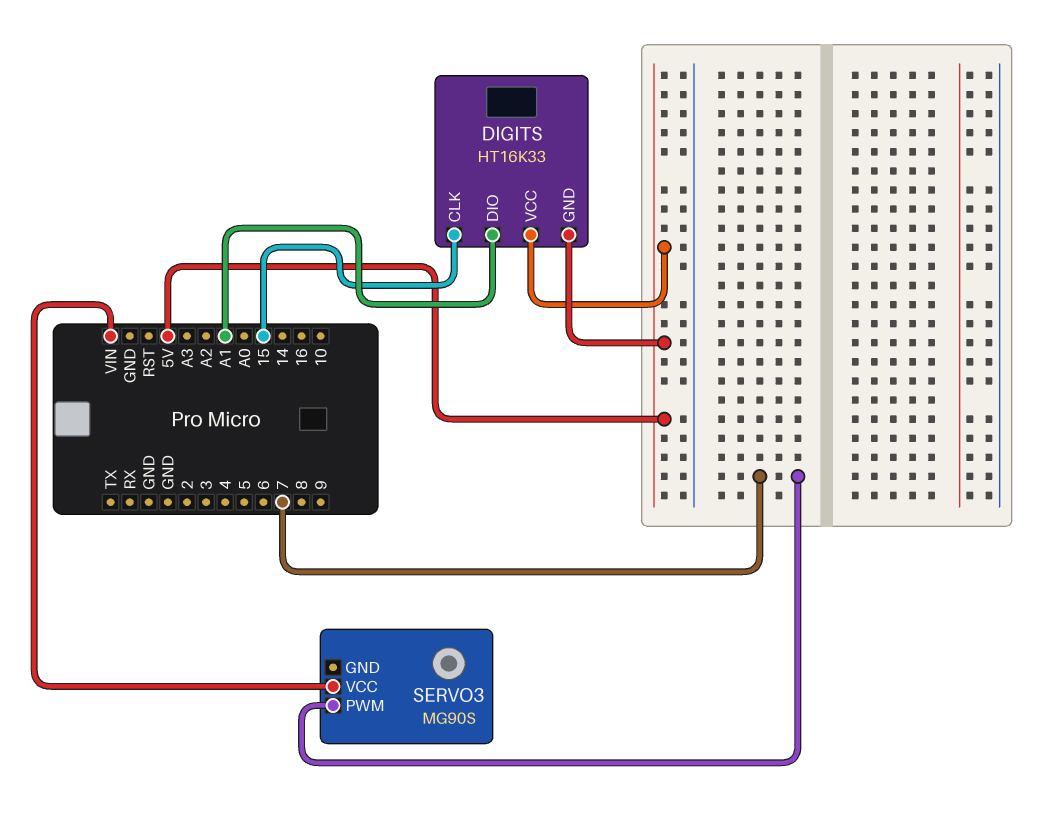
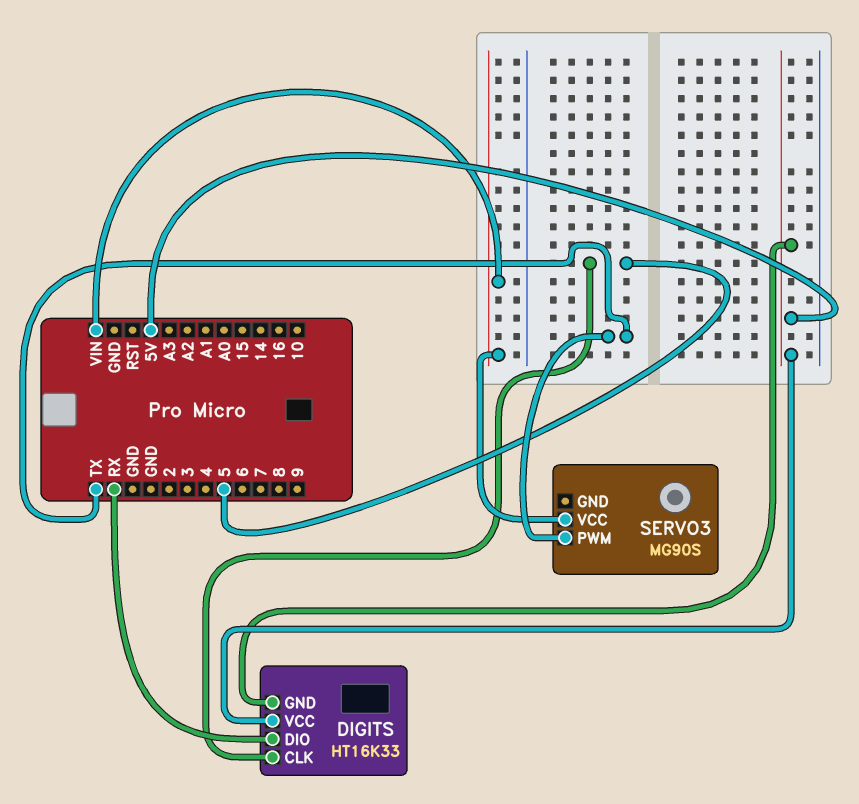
DIGITS pin CLK: 15 -> 5
DIGITS pin DIO: A1 -> RX
SERVO3 pin PWM: 7 -> TX

